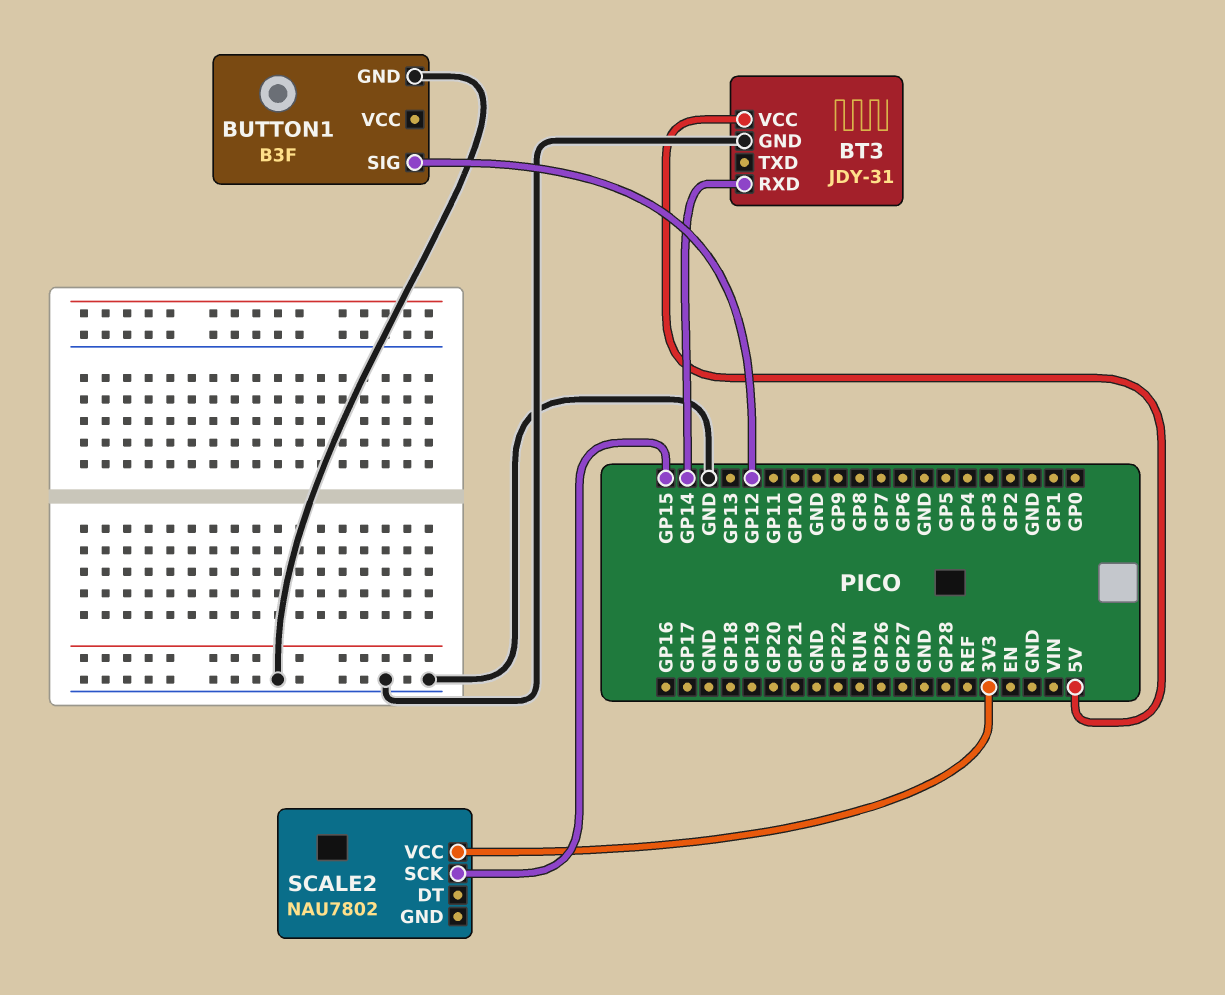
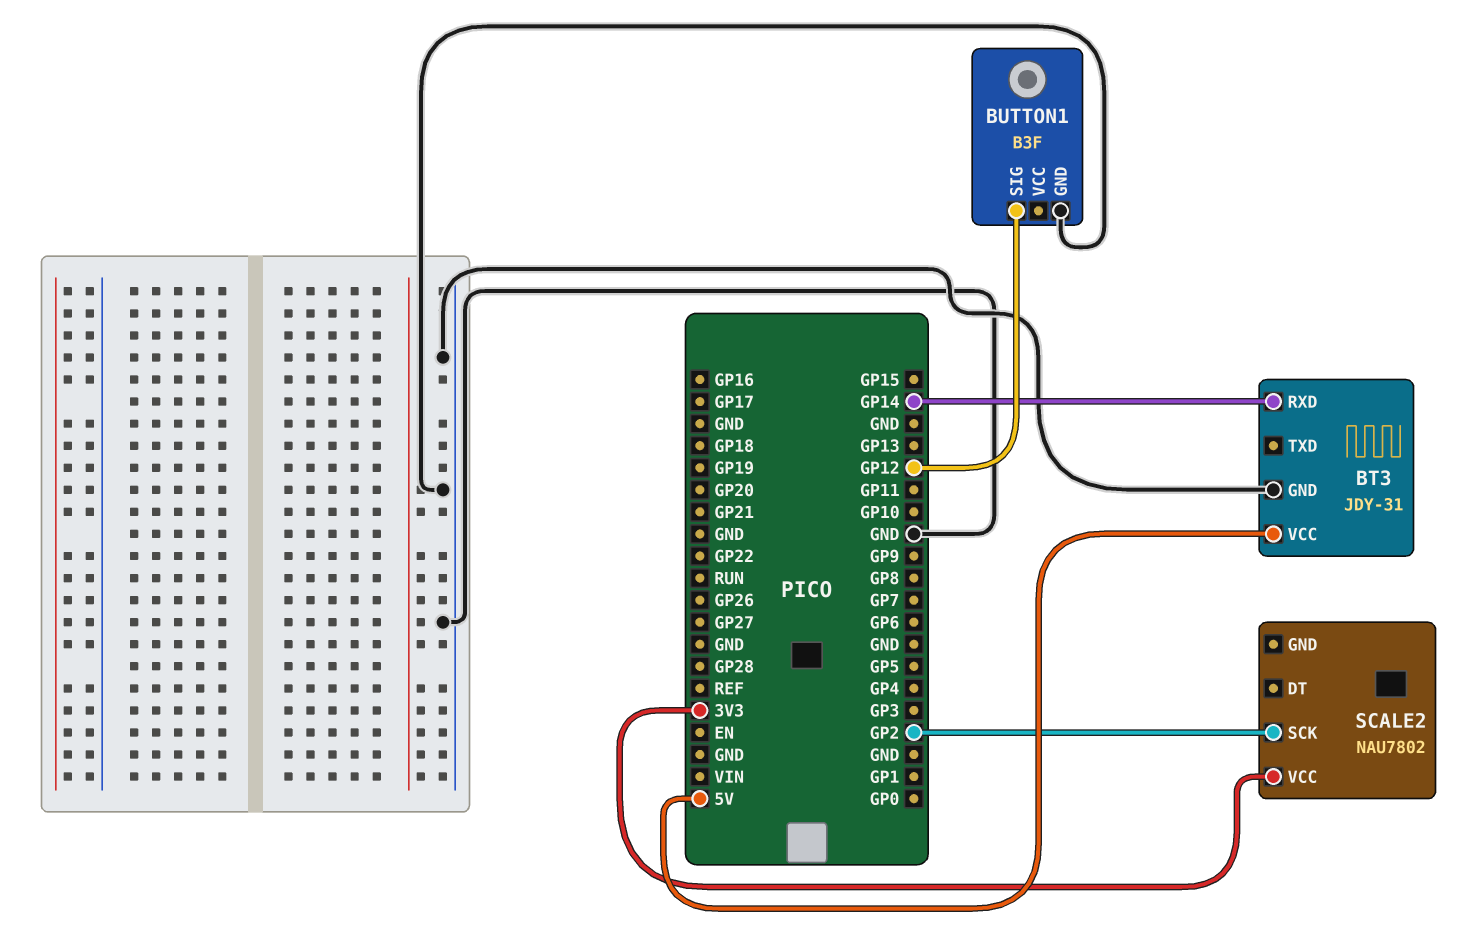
SCALE2 pin SCK: GP15 -> GP2

